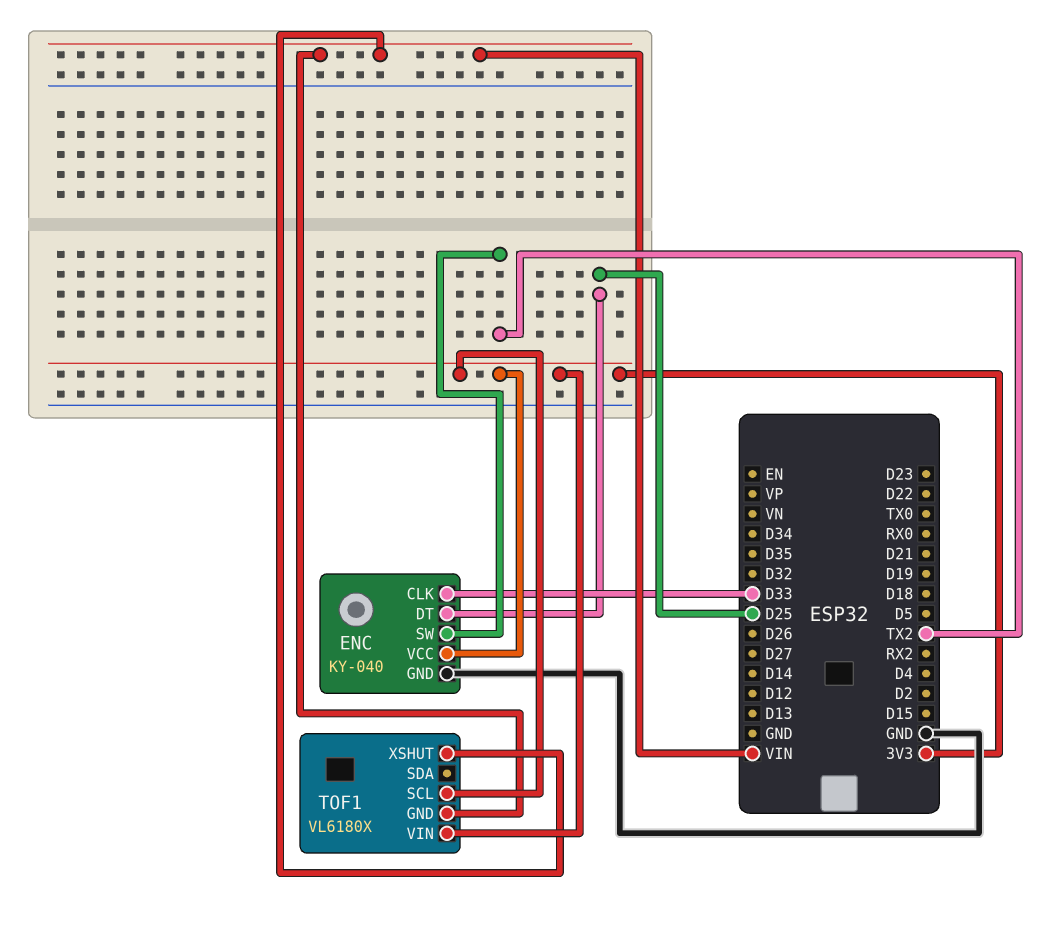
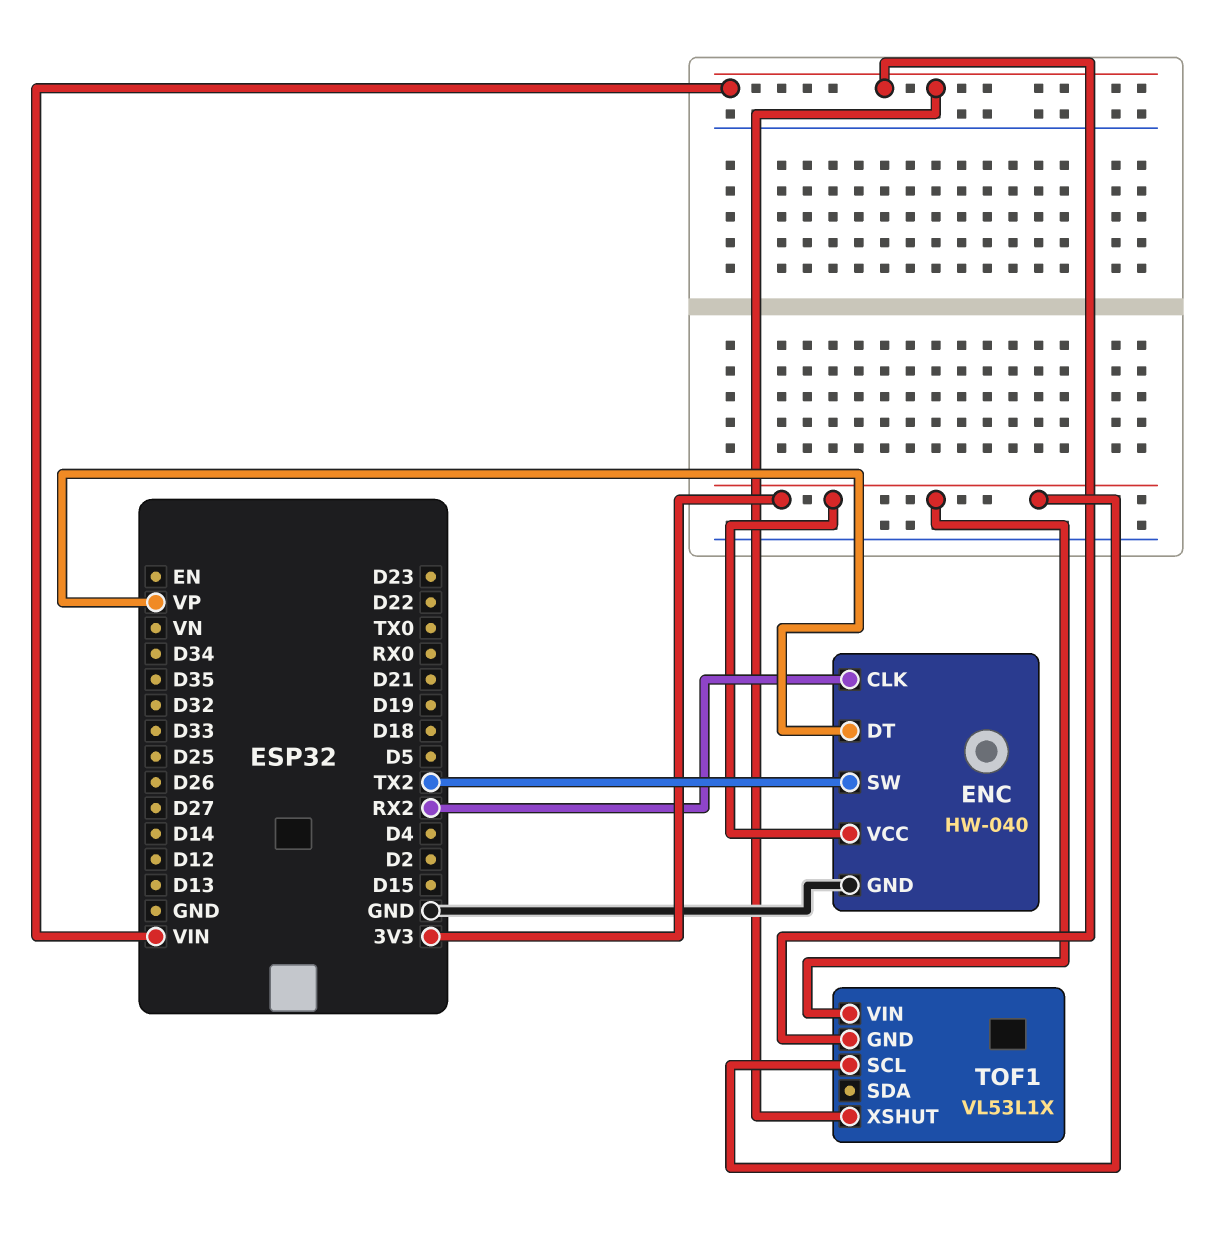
ENC: KY-040 -> HW-040
ENC pin CLK: D33 -> RX2
ENC pin DT: D25 -> VP
TOF1: VL6180X -> VL53L1X

